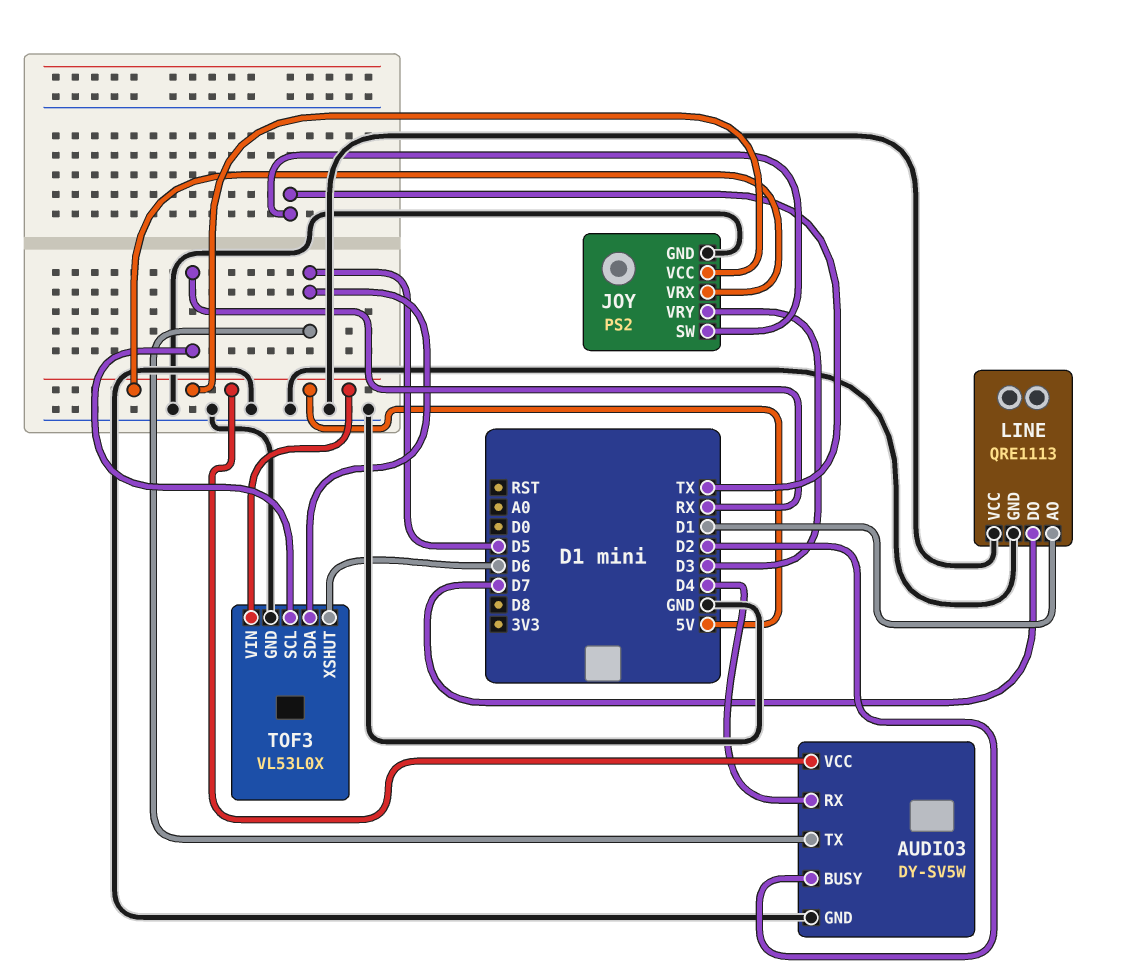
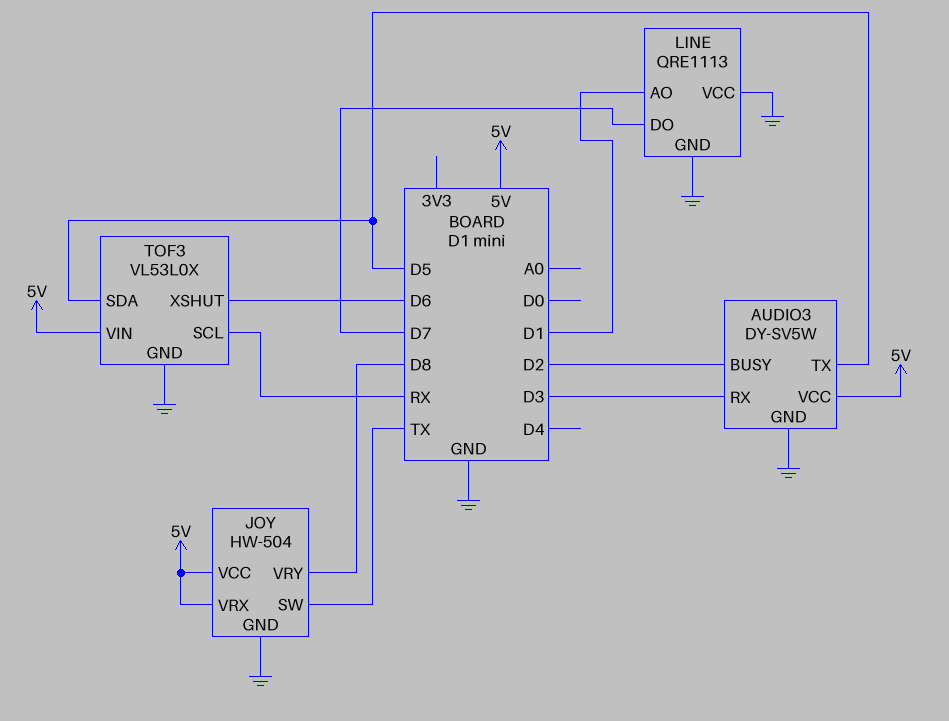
AUDIO3 pin RX: D4 -> D3
JOY: PS2 -> HW-504
JOY pin VRY: D3 -> D8

